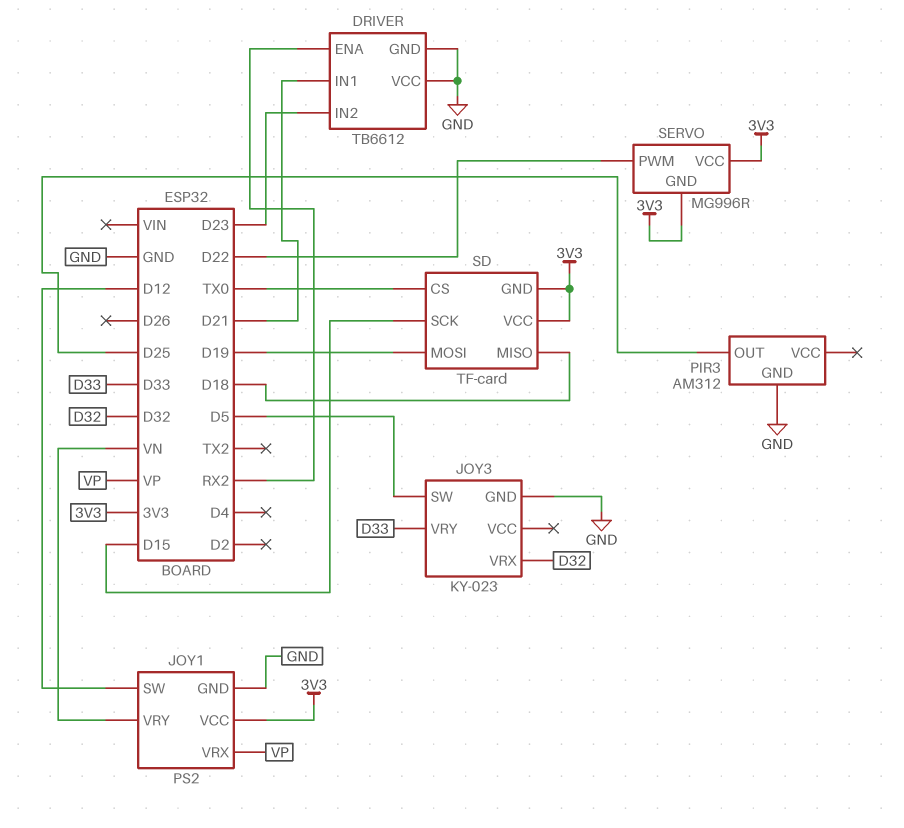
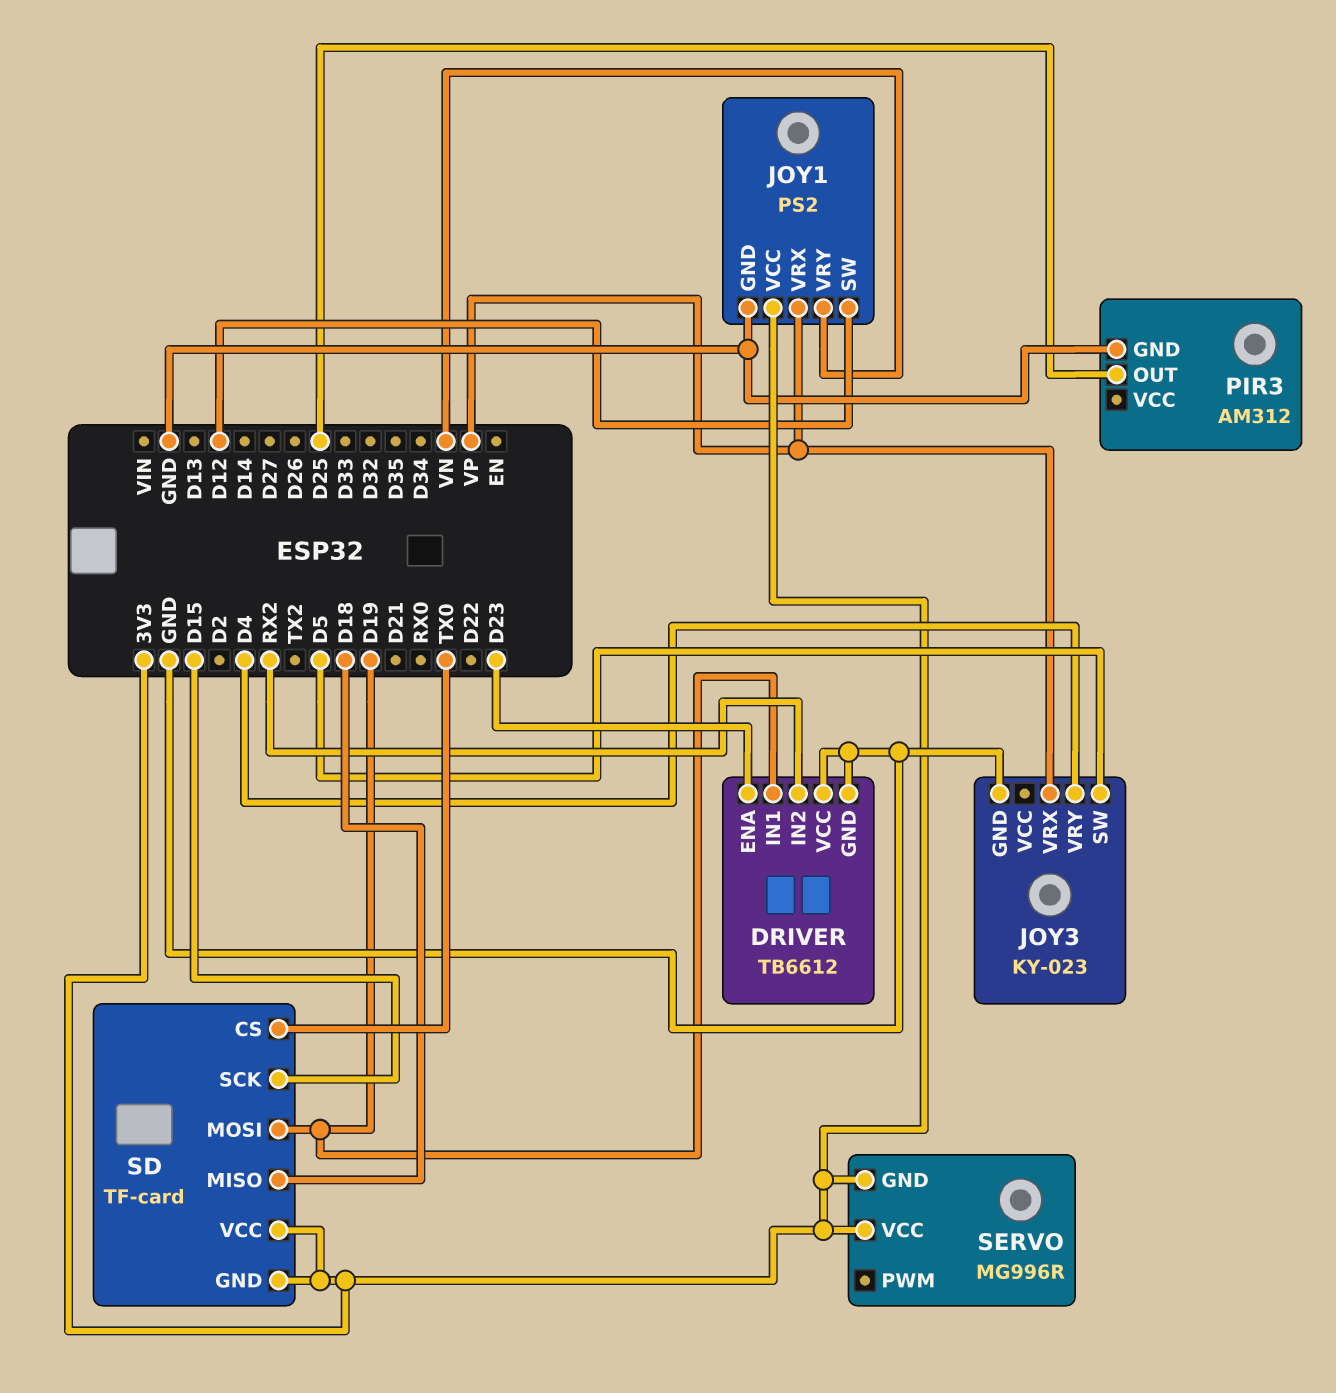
DRIVER pin ENA: RX2 -> D23
DRIVER pin IN1: D21 -> D19
DRIVER pin IN2: D23 -> RX2
JOY3 pin VRX: D32 -> VP
JOY3 pin VRY: D33 -> D4
SERVO pin PWM: D22 -> none

